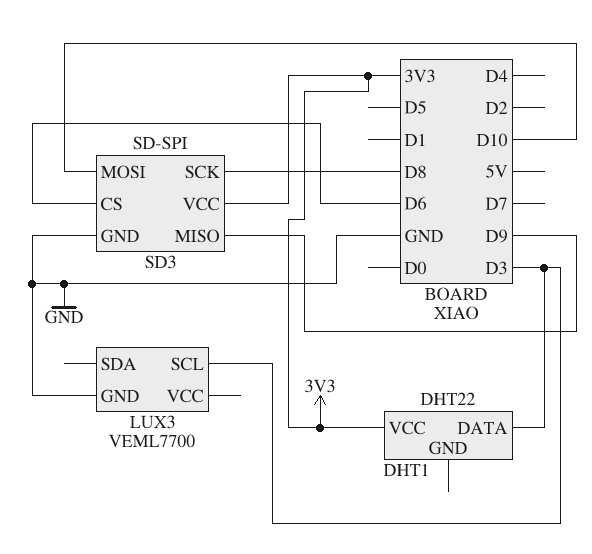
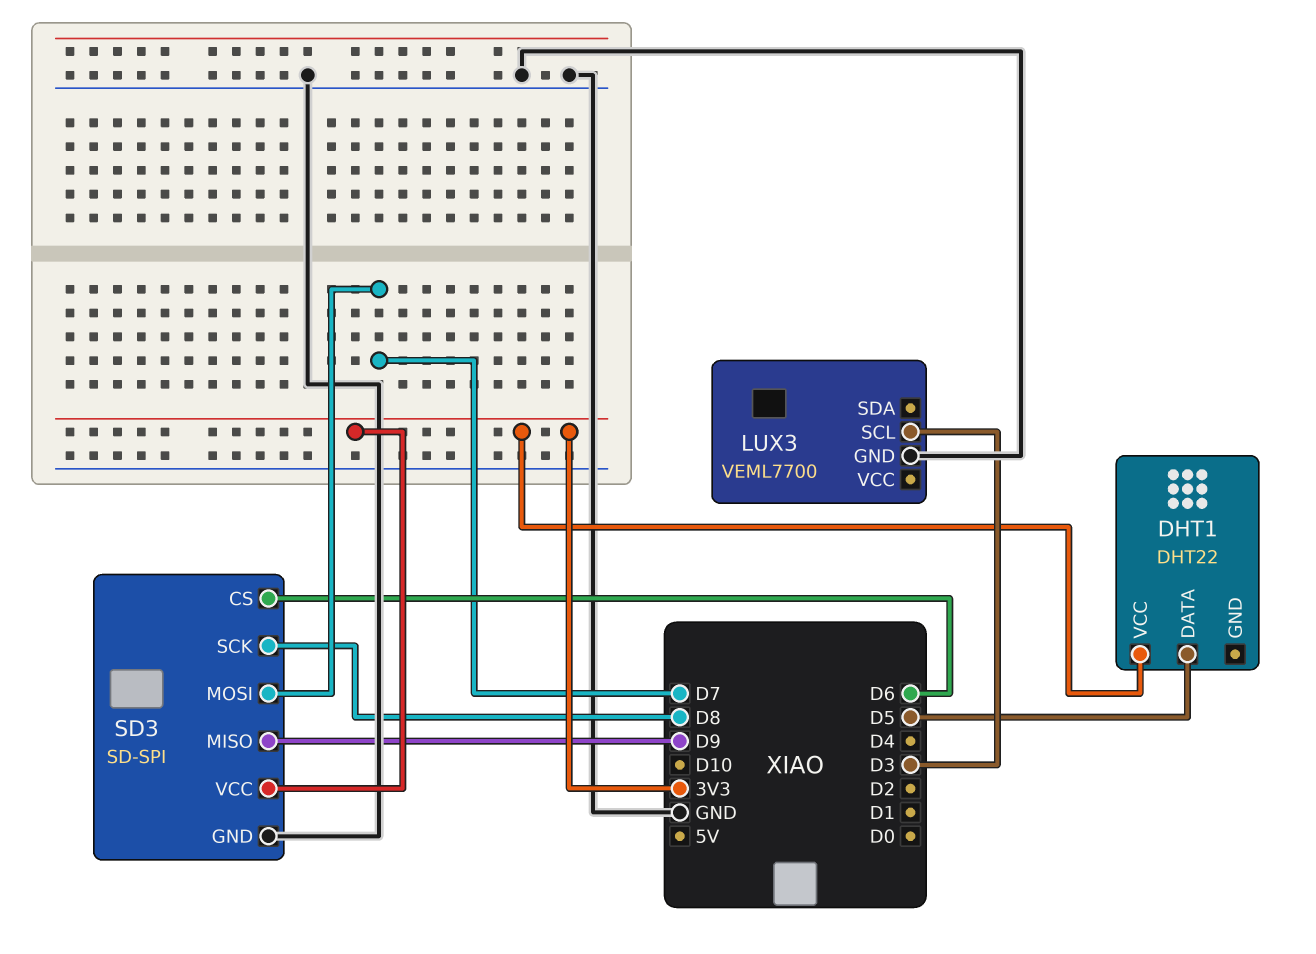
DHT1 pin DATA: D3 -> D5
SD3 pin MOSI: D10 -> D7

